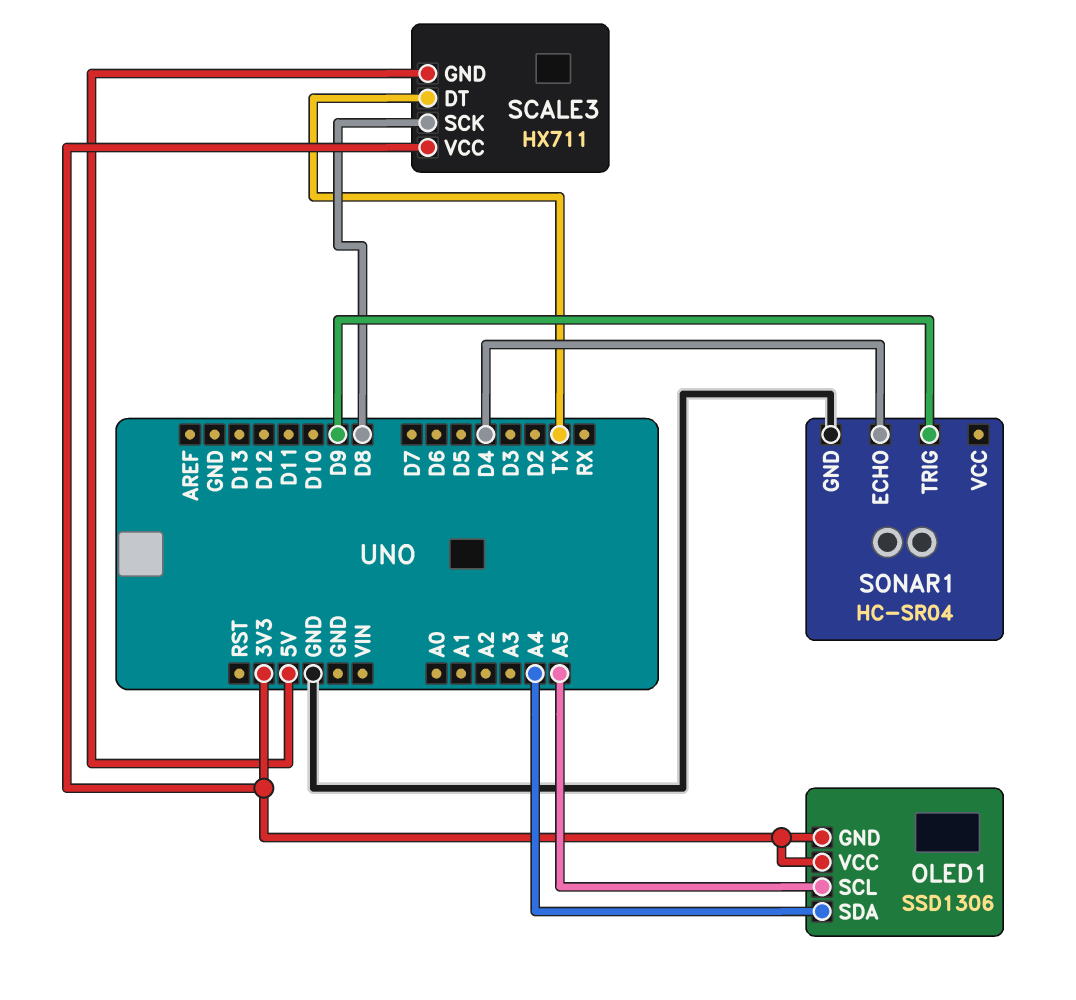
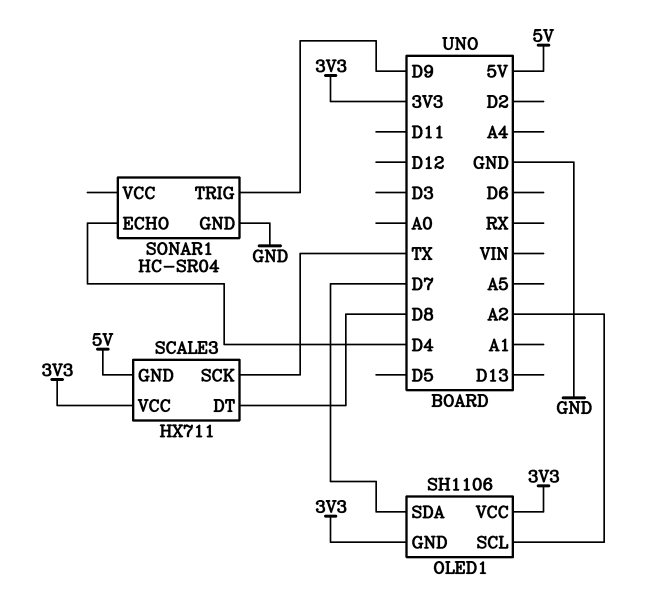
OLED1: SSD1306 -> SH1106
OLED1 pin SCL: A5 -> A2
OLED1 pin SDA: A4 -> D7
SCALE3 pin DT: TX -> D8
SCALE3 pin SCK: D8 -> TX

